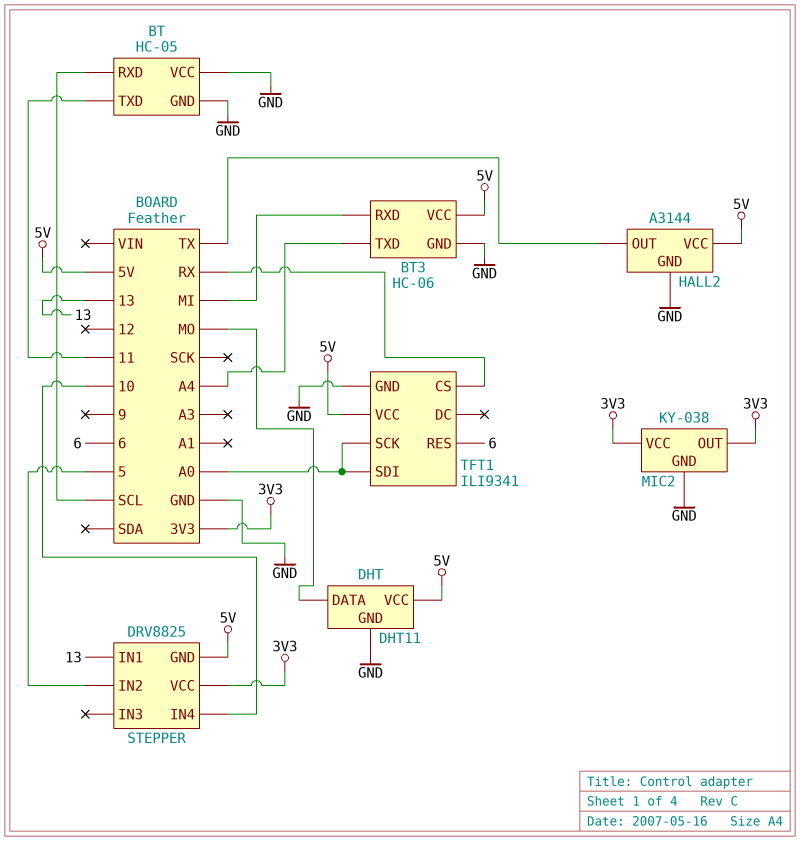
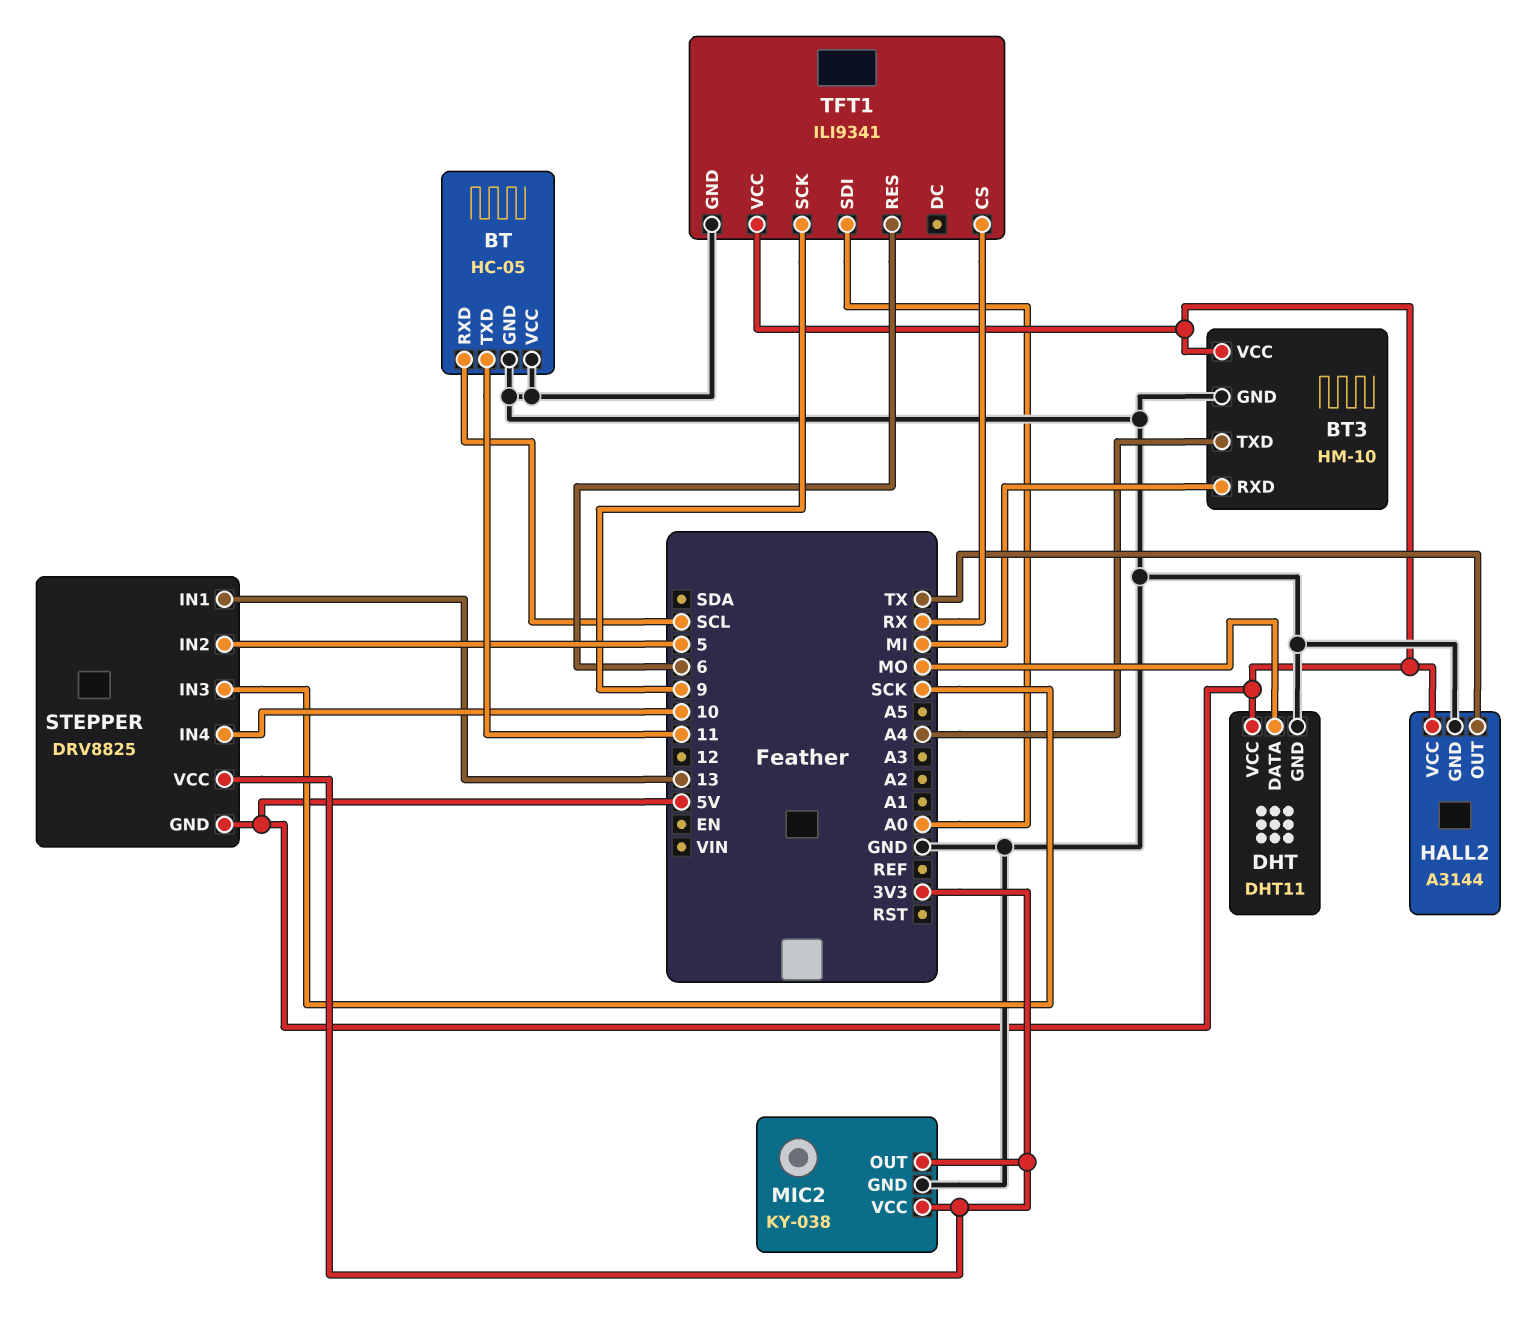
BT3: HC-06 -> HM-10
STEPPER pin IN3: none -> SCK
TFT1 pin SCK: A0 -> 9

